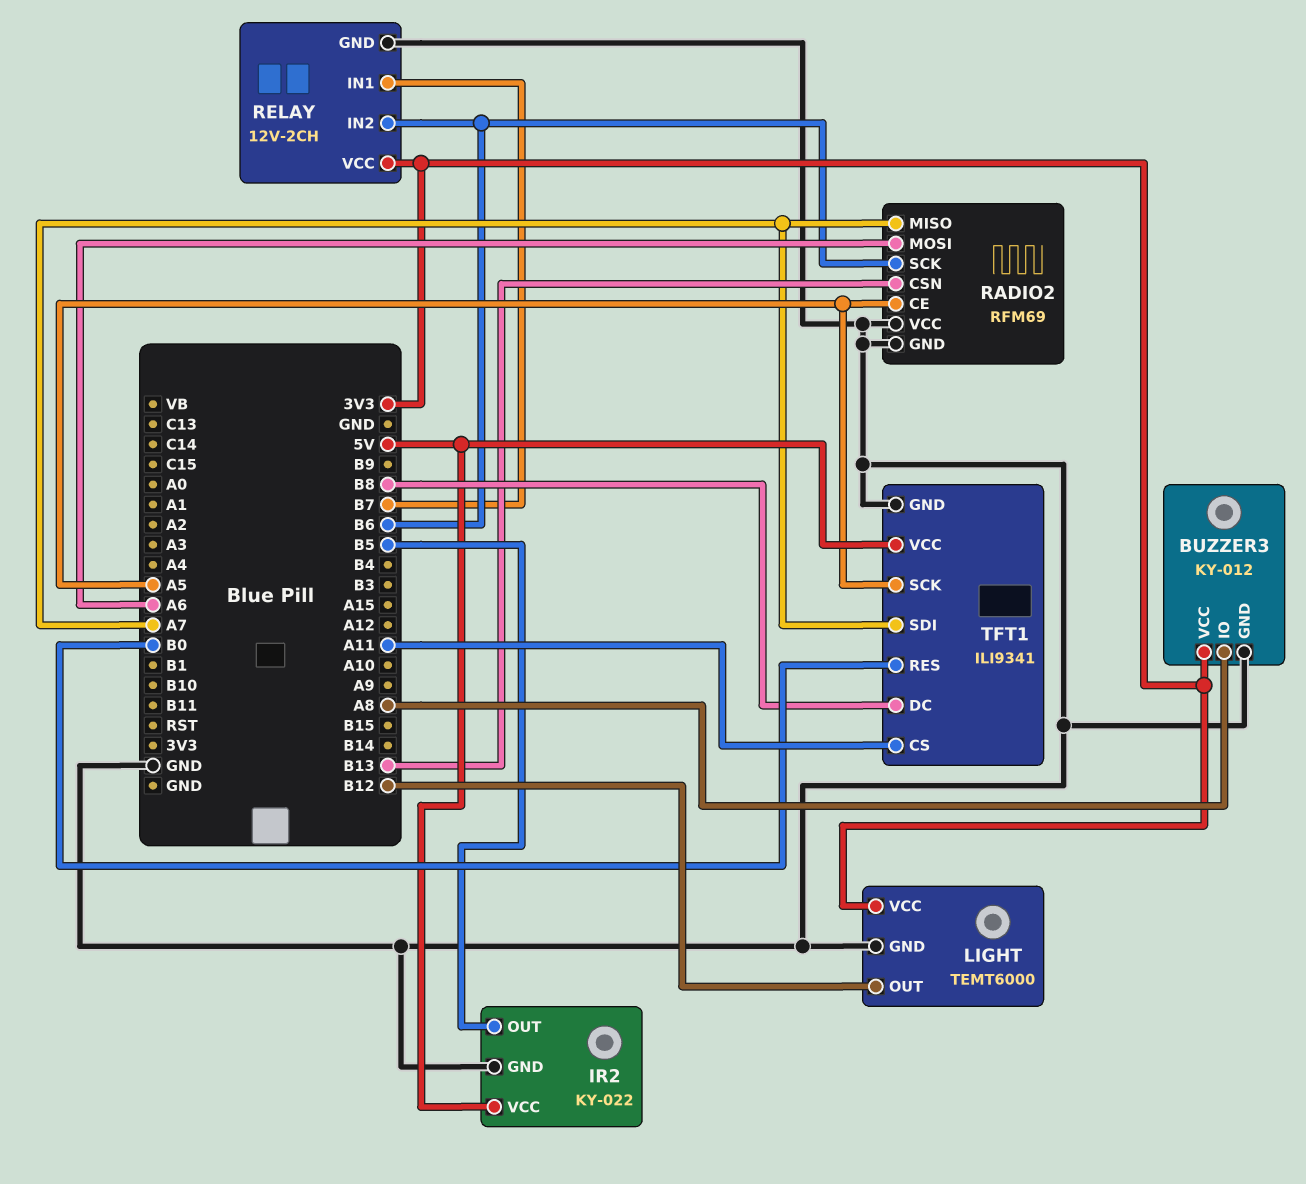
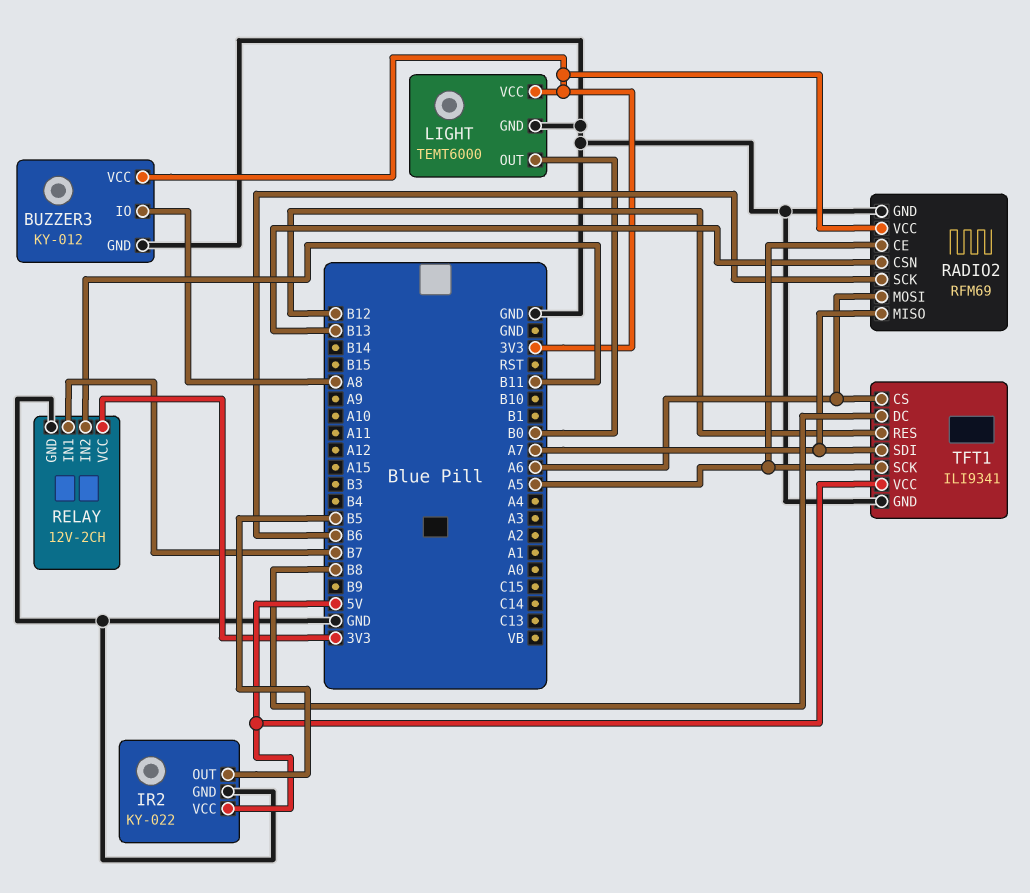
LIGHT pin OUT: B12 -> B0
RADIO2 pin VCC: GND -> 3V3
RELAY pin IN2: B6 -> B11
TFT1 pin CS: A11 -> A6
TFT1 pin RES: B0 -> B12

